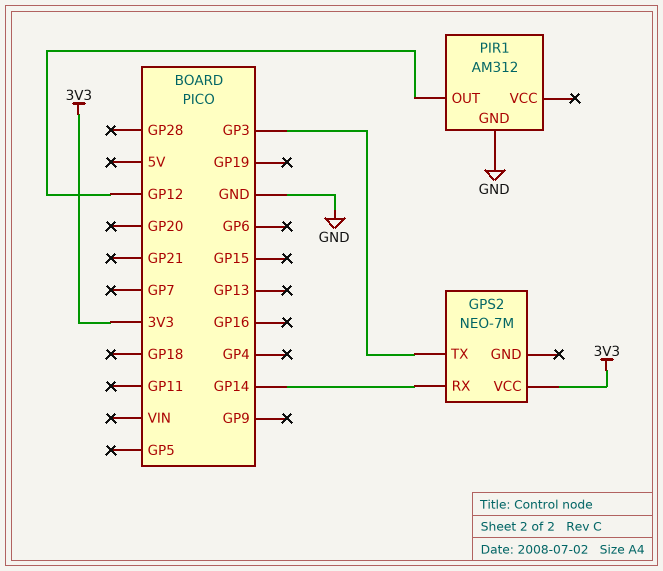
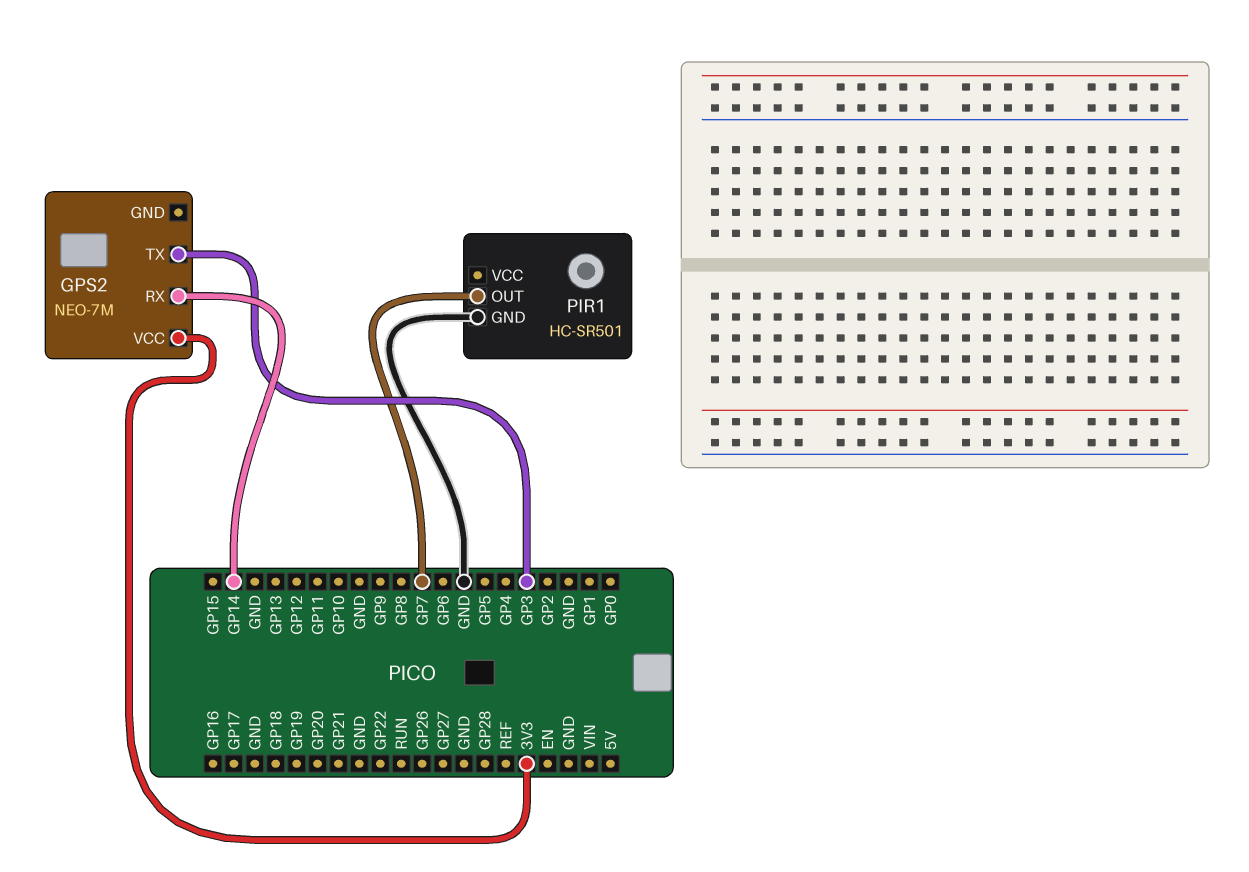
PIR1: AM312 -> HC-SR501
PIR1 pin OUT: GP12 -> GP7

